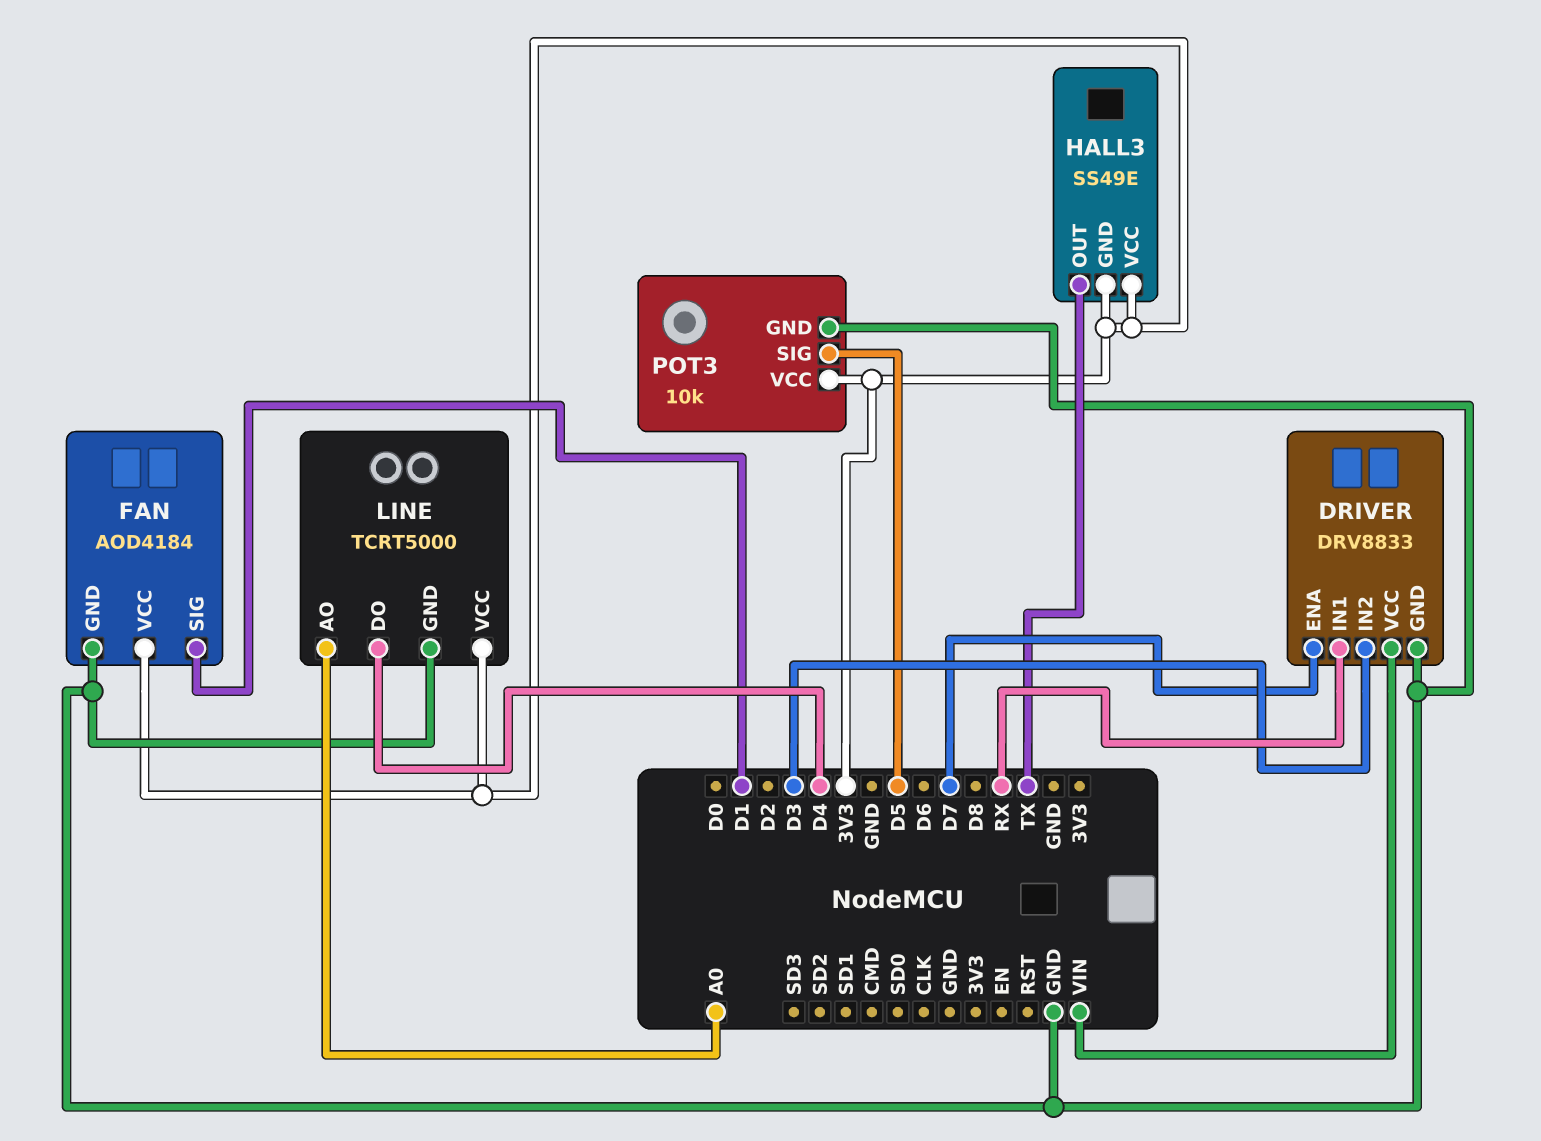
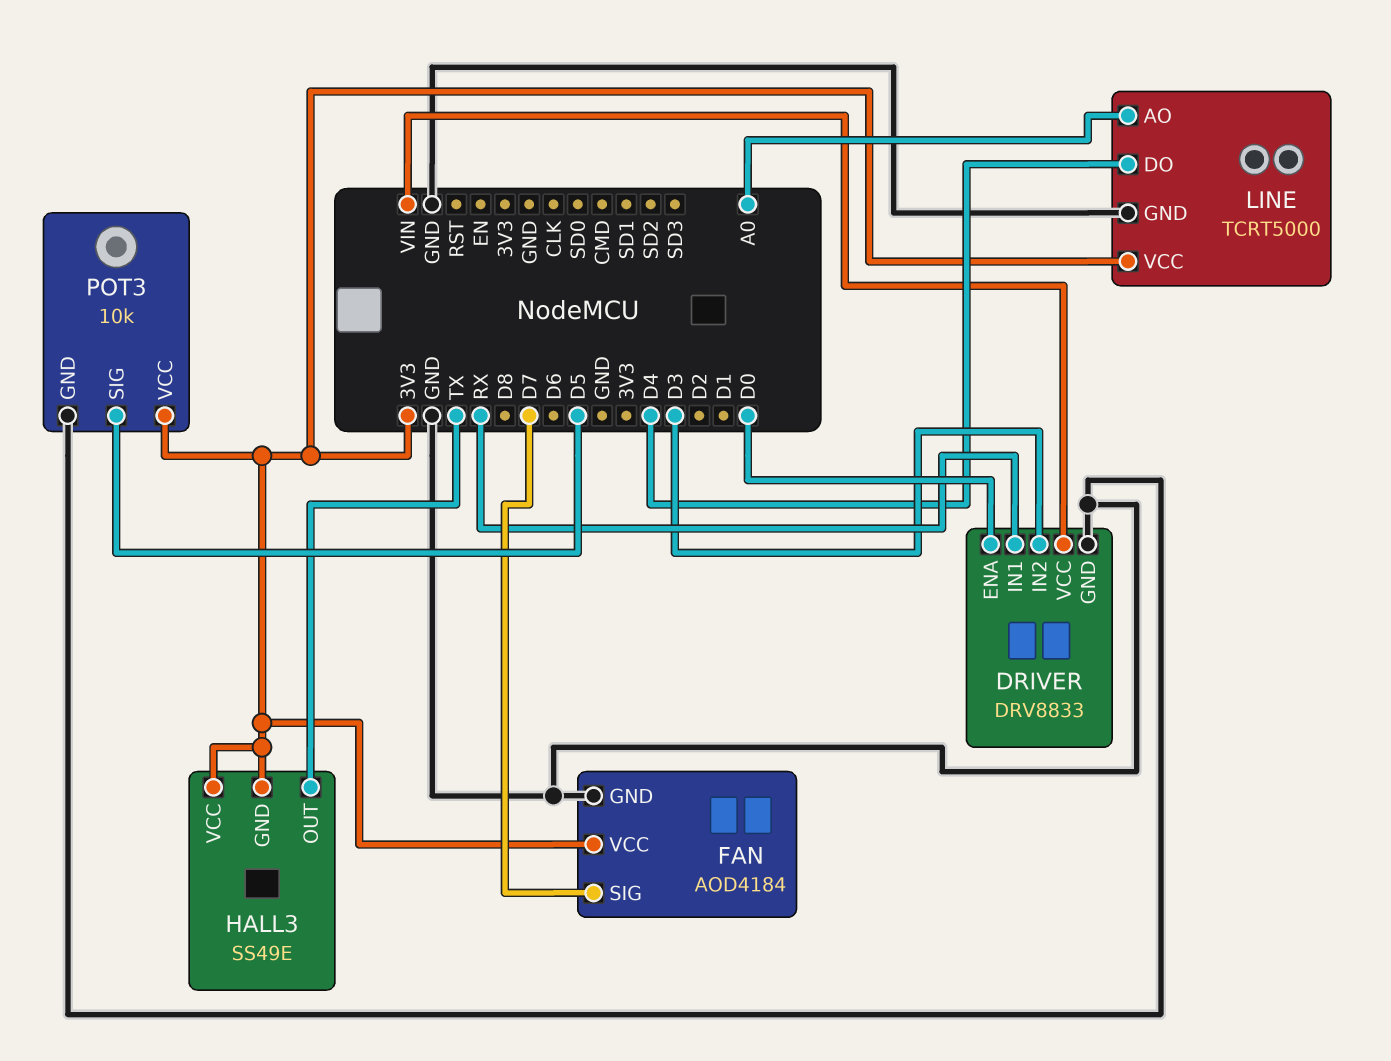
DRIVER pin ENA: D7 -> D0
FAN pin SIG: D1 -> D7

